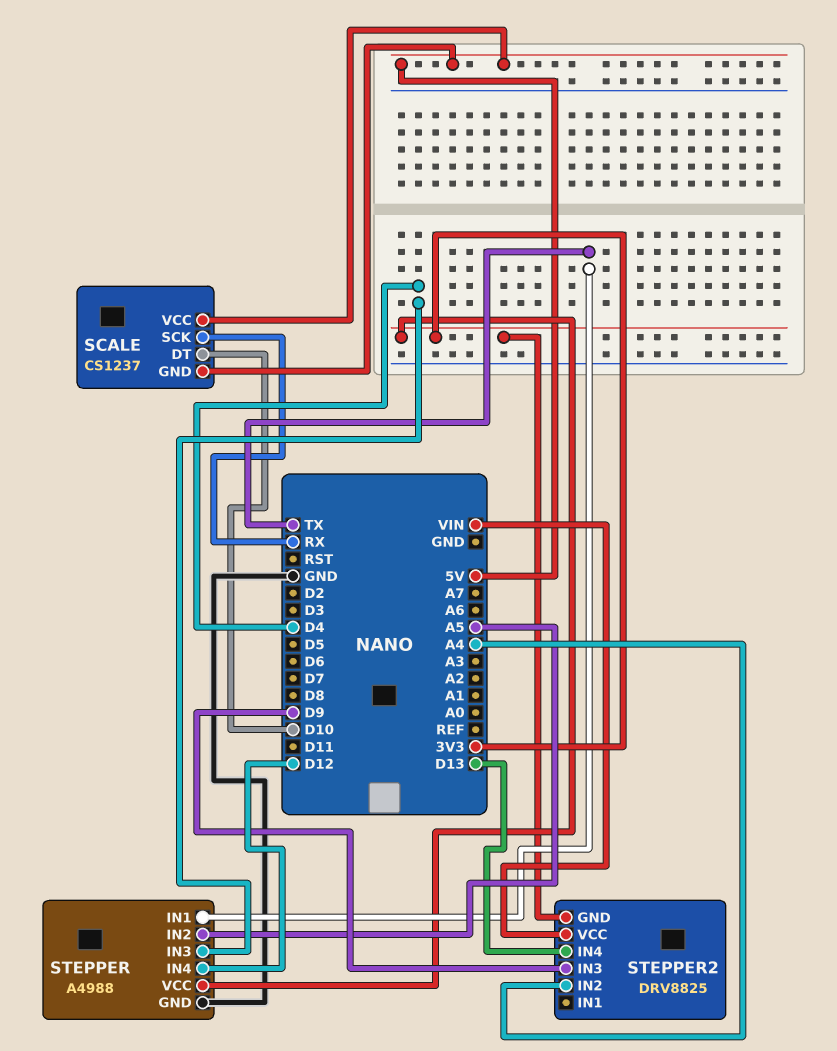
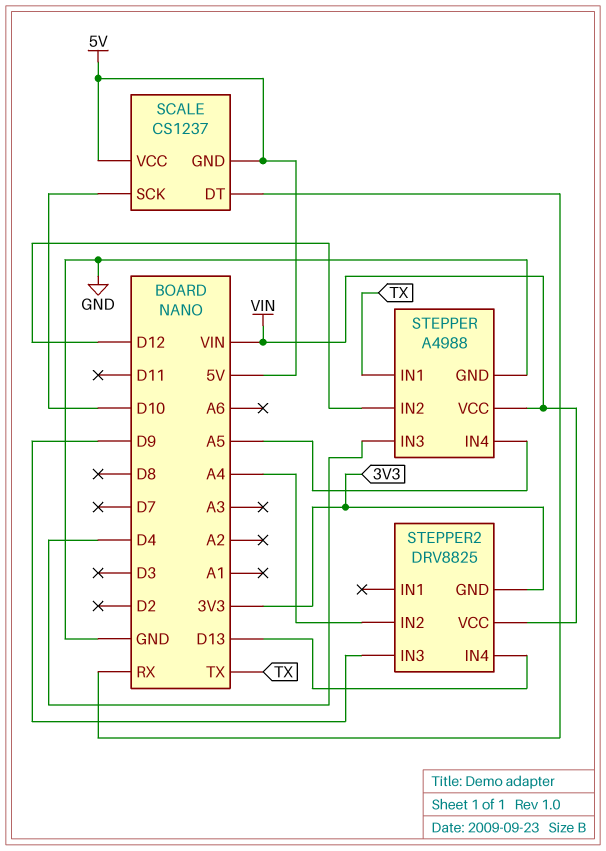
SCALE pin DT: D10 -> RX
SCALE pin SCK: RX -> D10
STEPPER pin IN2: A5 -> D12
STEPPER pin IN4: D12 -> A5
STEPPER pin VCC: 3V3 -> VIN

